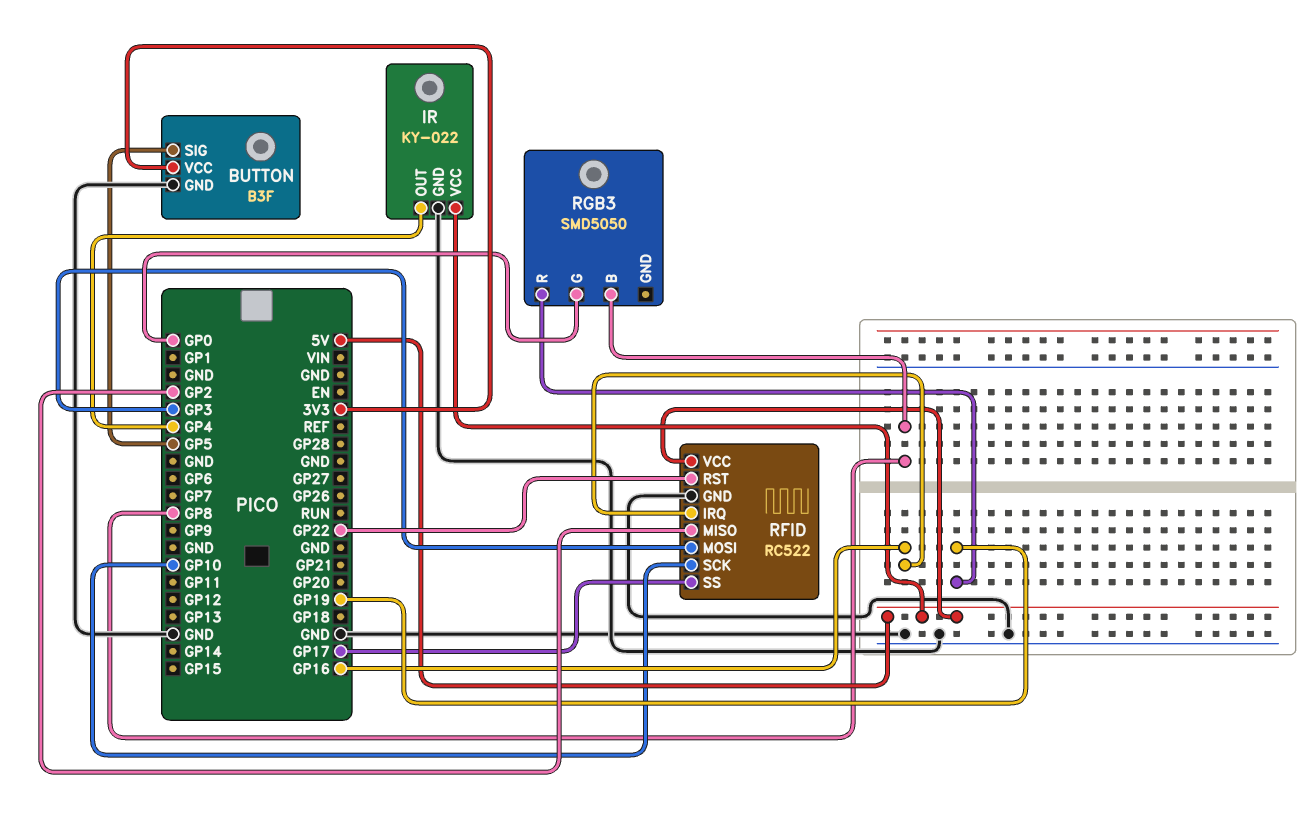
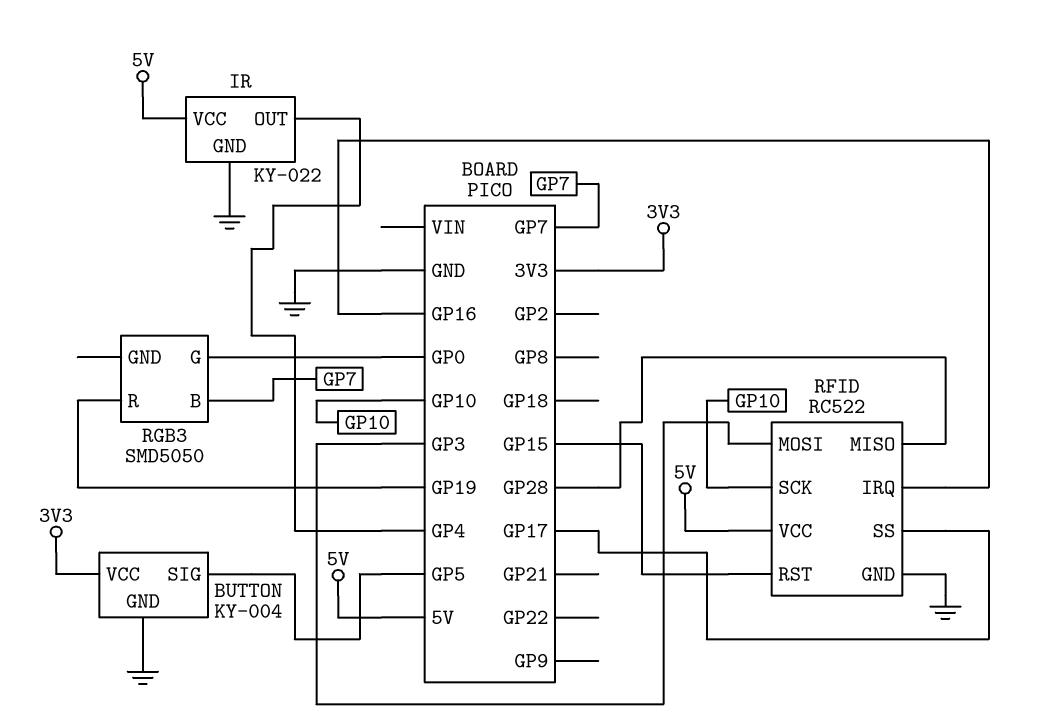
BUTTON: B3F -> KY-004
RFID pin MISO: GP2 -> GP28
RFID pin RST: GP22 -> GP15
RGB3 pin B: GP8 -> GP7

